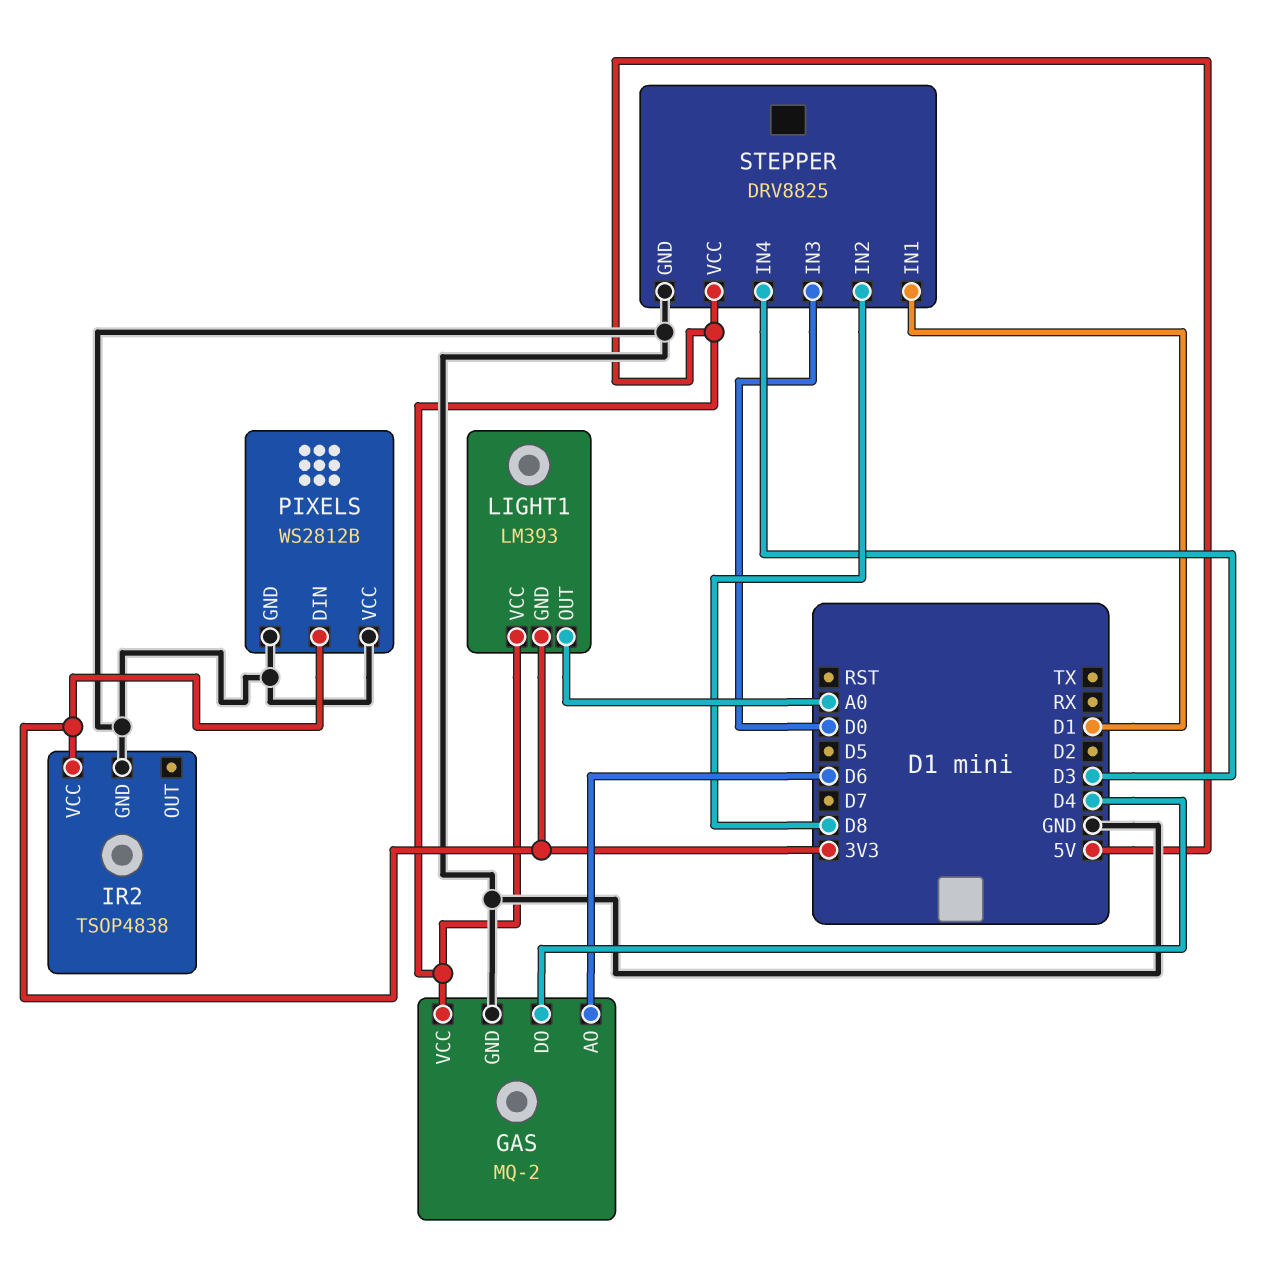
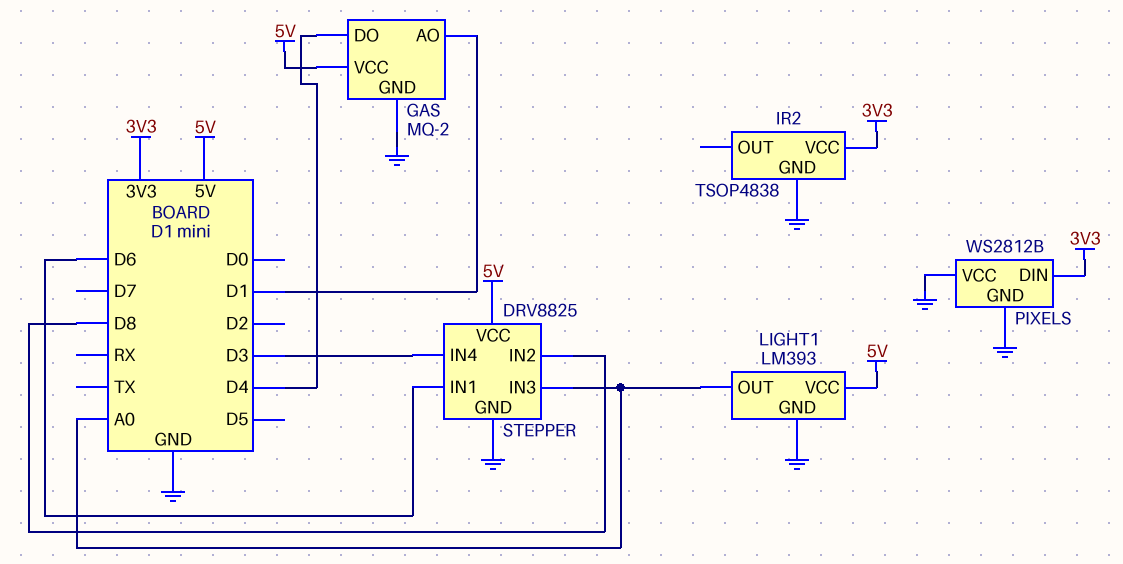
GAS pin AO: D6 -> D1
LIGHT1 pin GND: 3V3 -> GND
STEPPER pin IN1: D1 -> D6
STEPPER pin IN3: D0 -> A0

